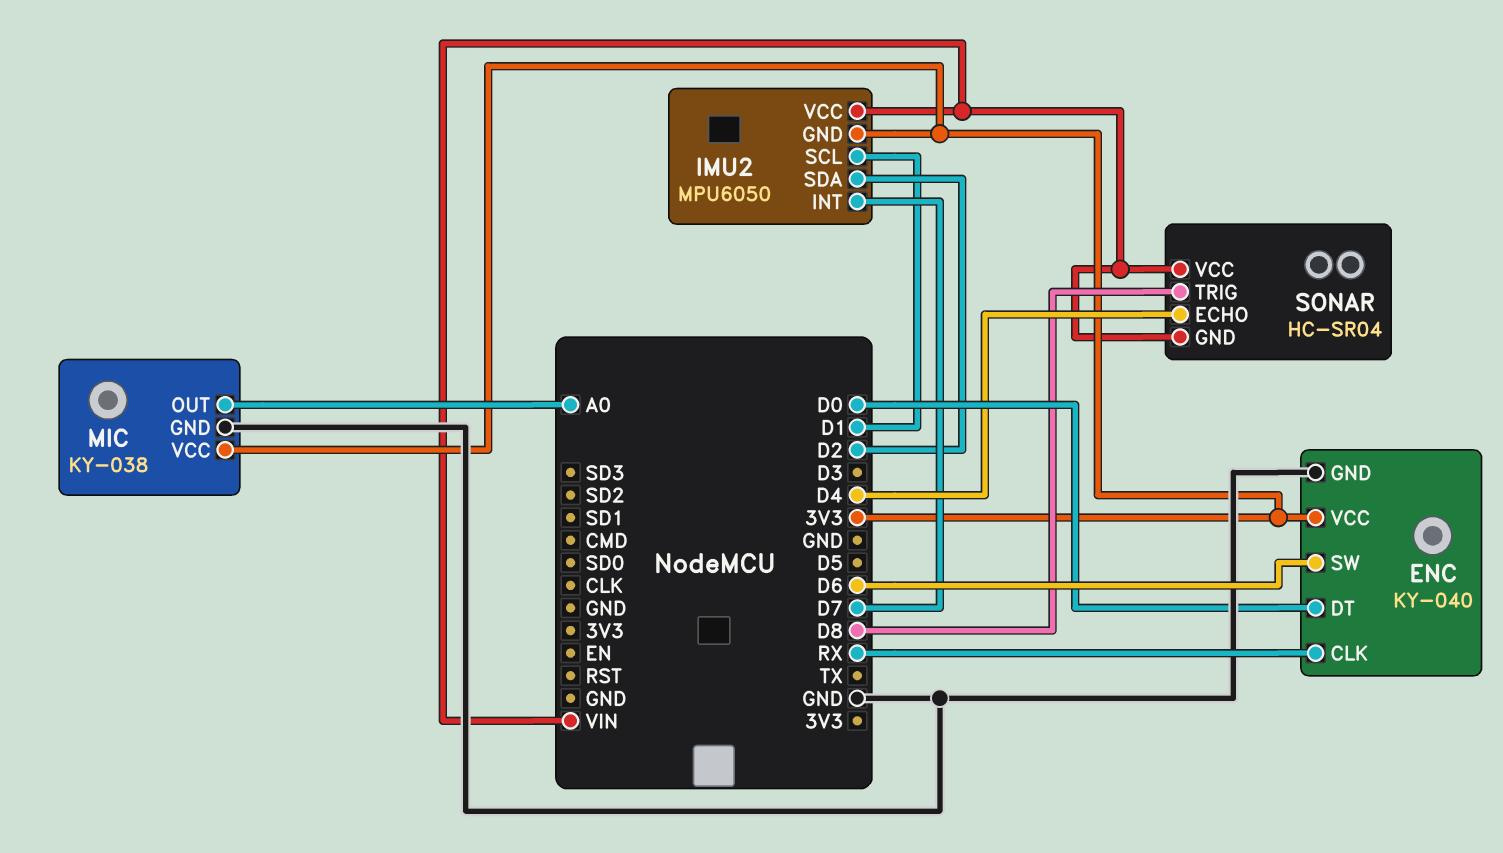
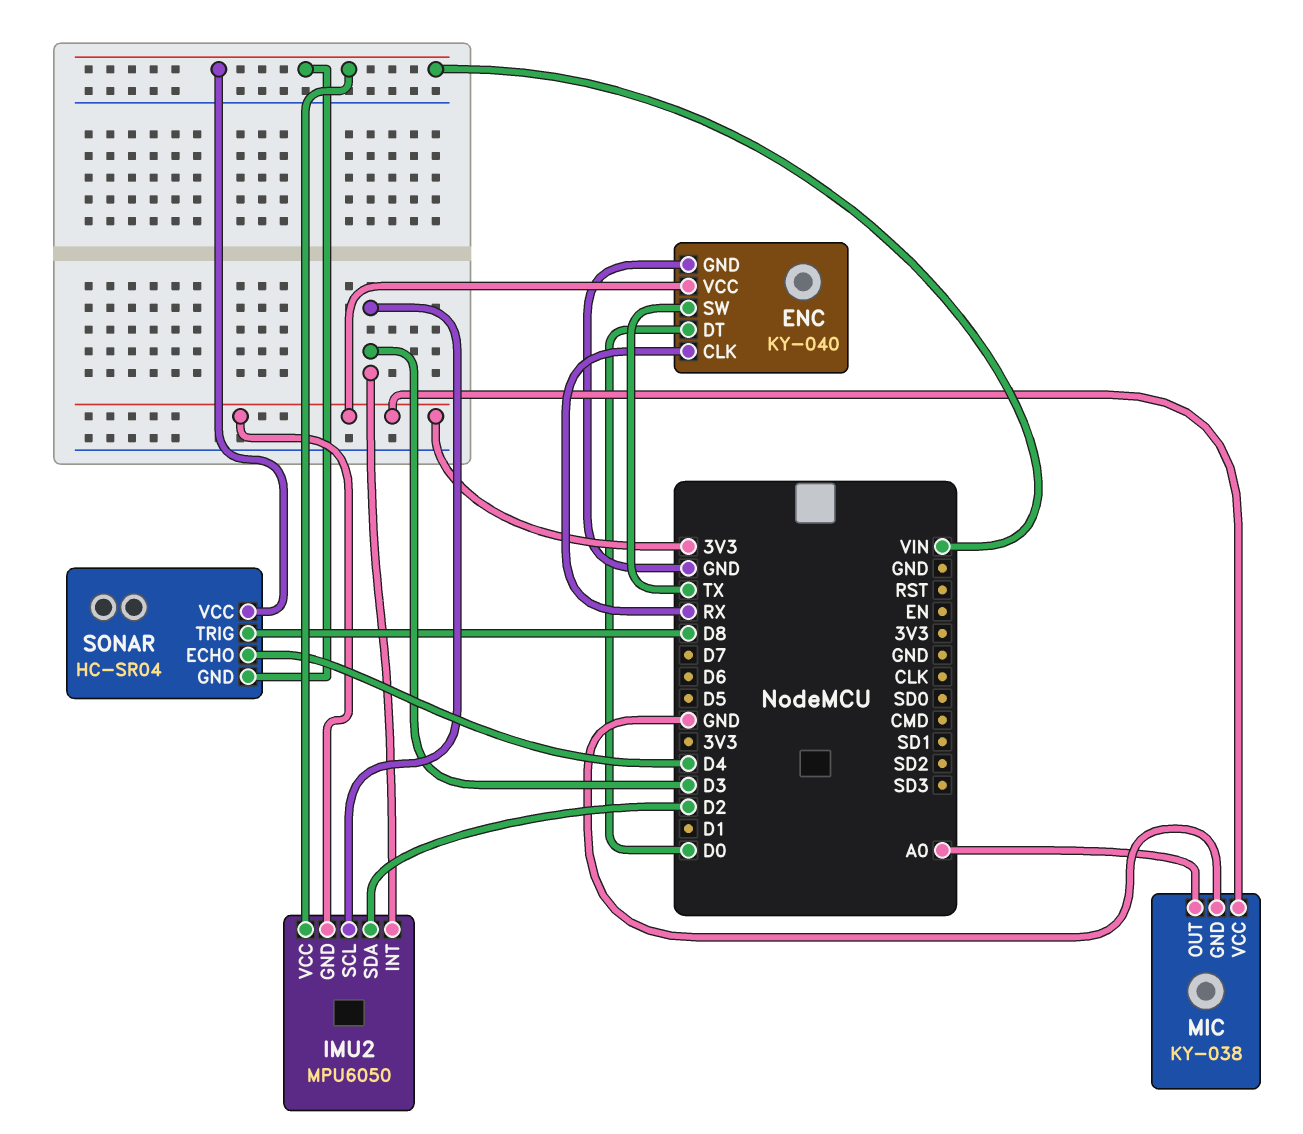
ENC pin SW: D6 -> TX
IMU2 pin INT: D7 -> D3
IMU2 pin SCL: D1 -> D3

